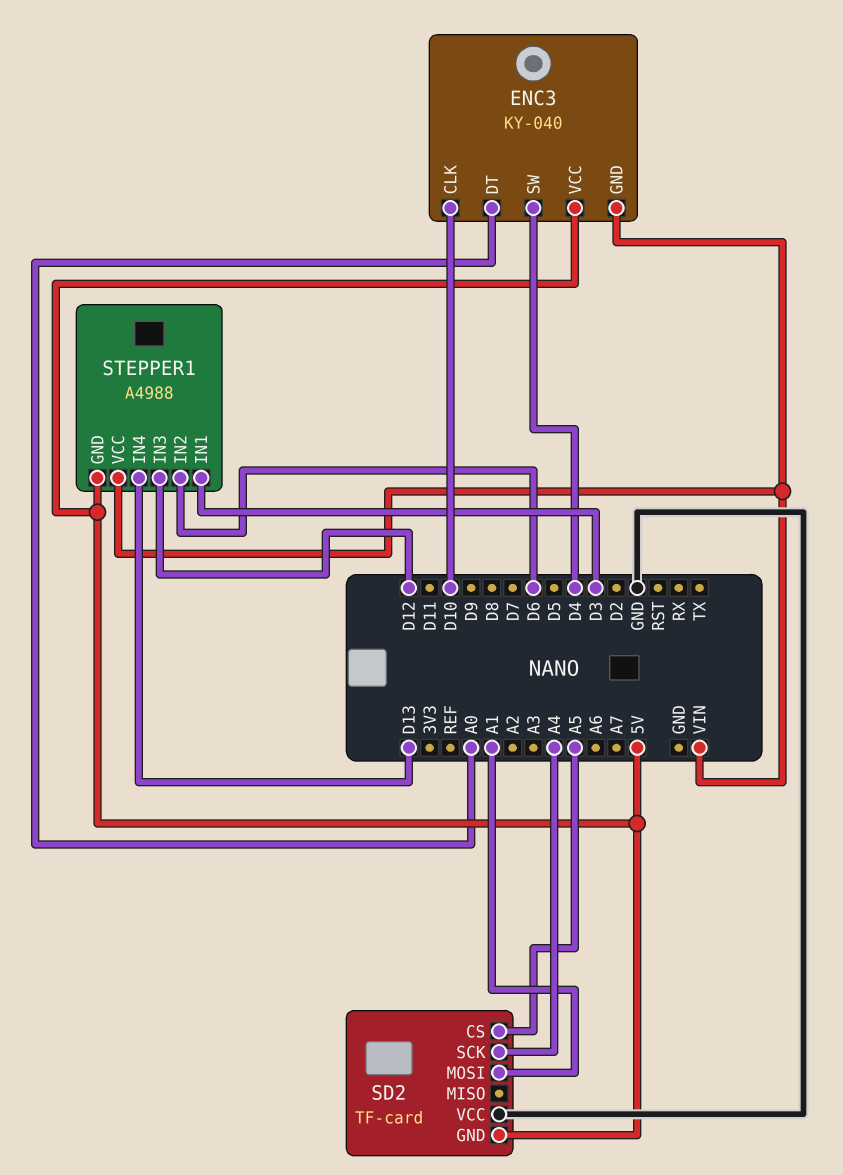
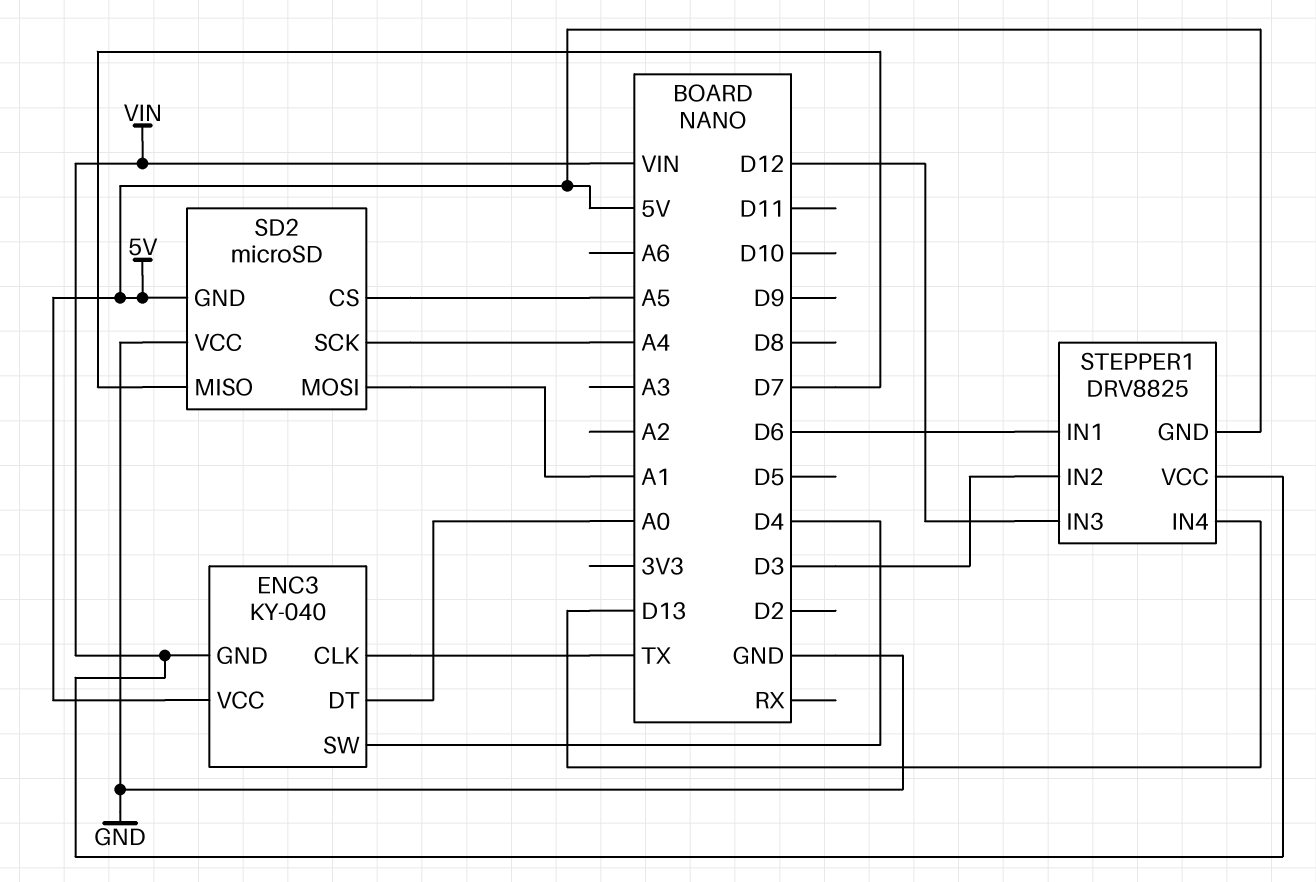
ENC3 pin CLK: D10 -> TX
SD2: TF-card -> microSD
SD2 pin MISO: none -> D7
STEPPER1: A4988 -> DRV8825
STEPPER1 pin IN1: D3 -> D6
STEPPER1 pin IN2: D6 -> D3

